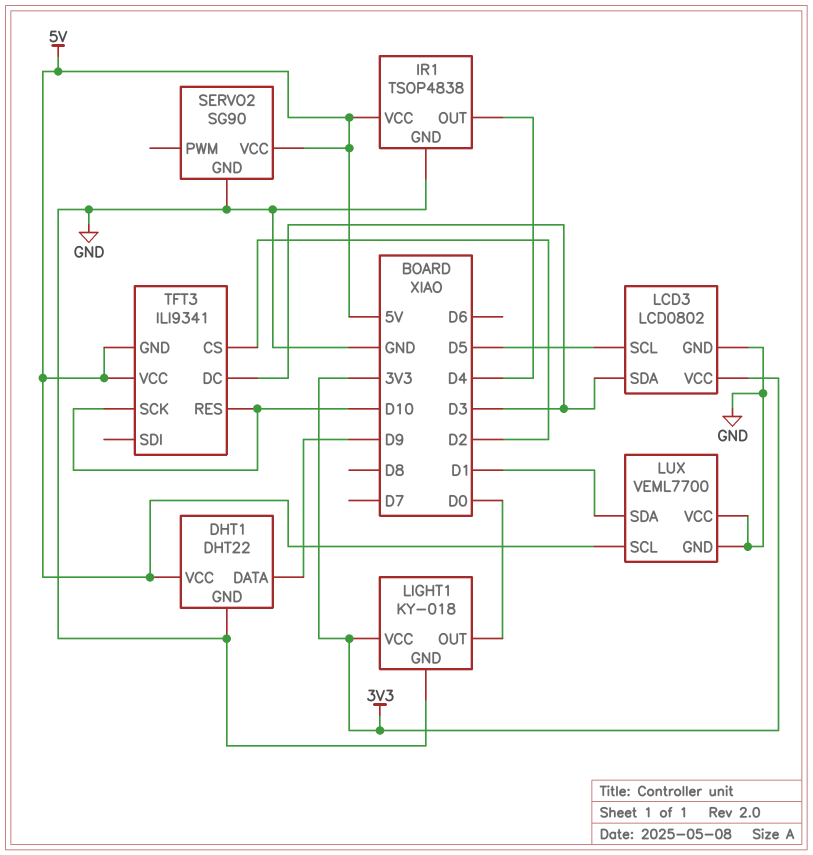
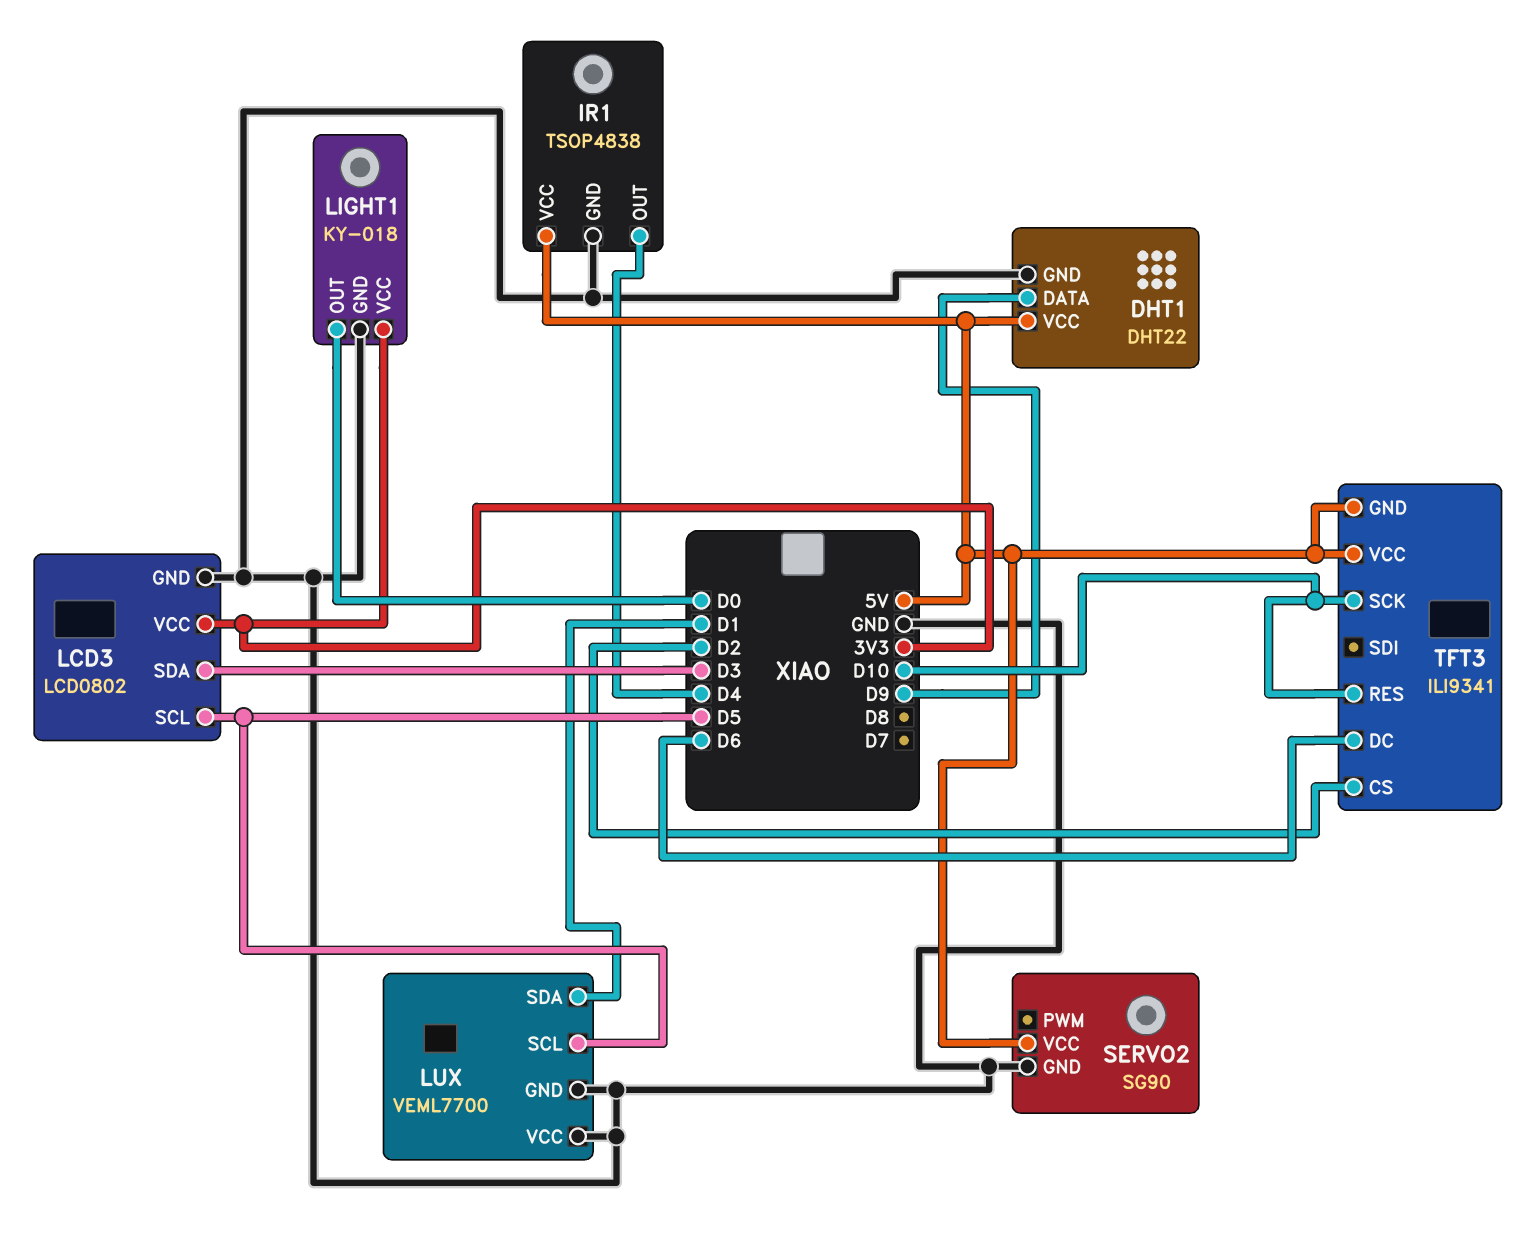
LUX pin SCL: 5V -> D5
TFT3 pin DC: D3 -> D6

